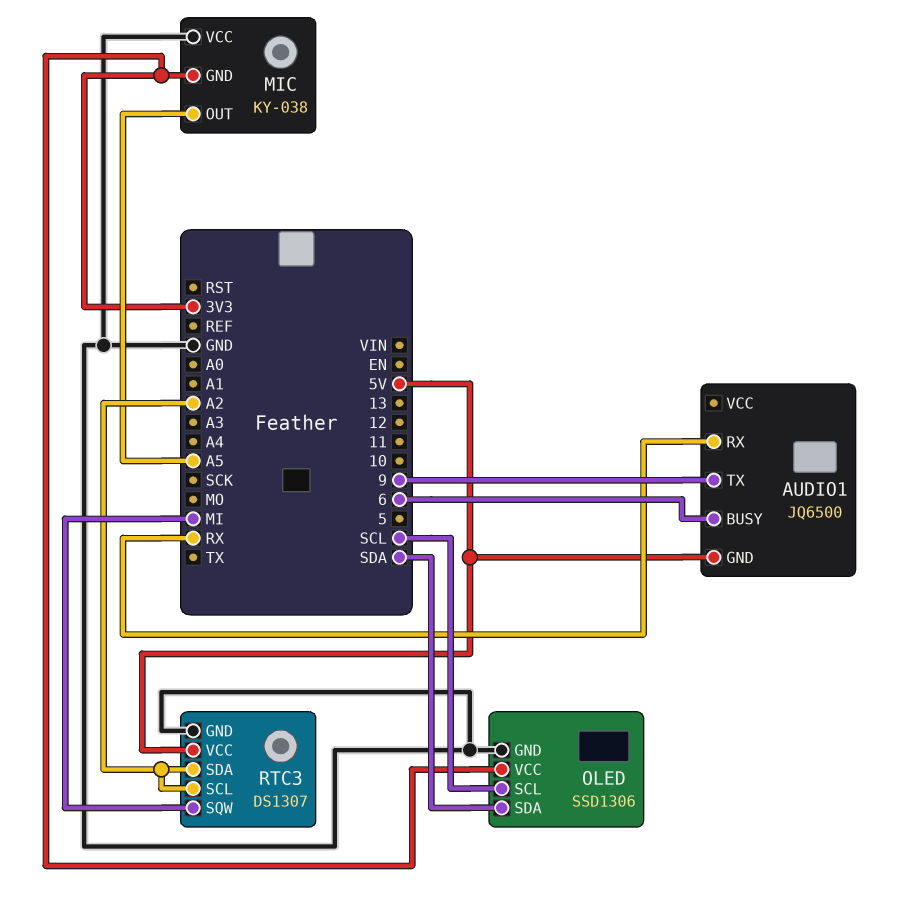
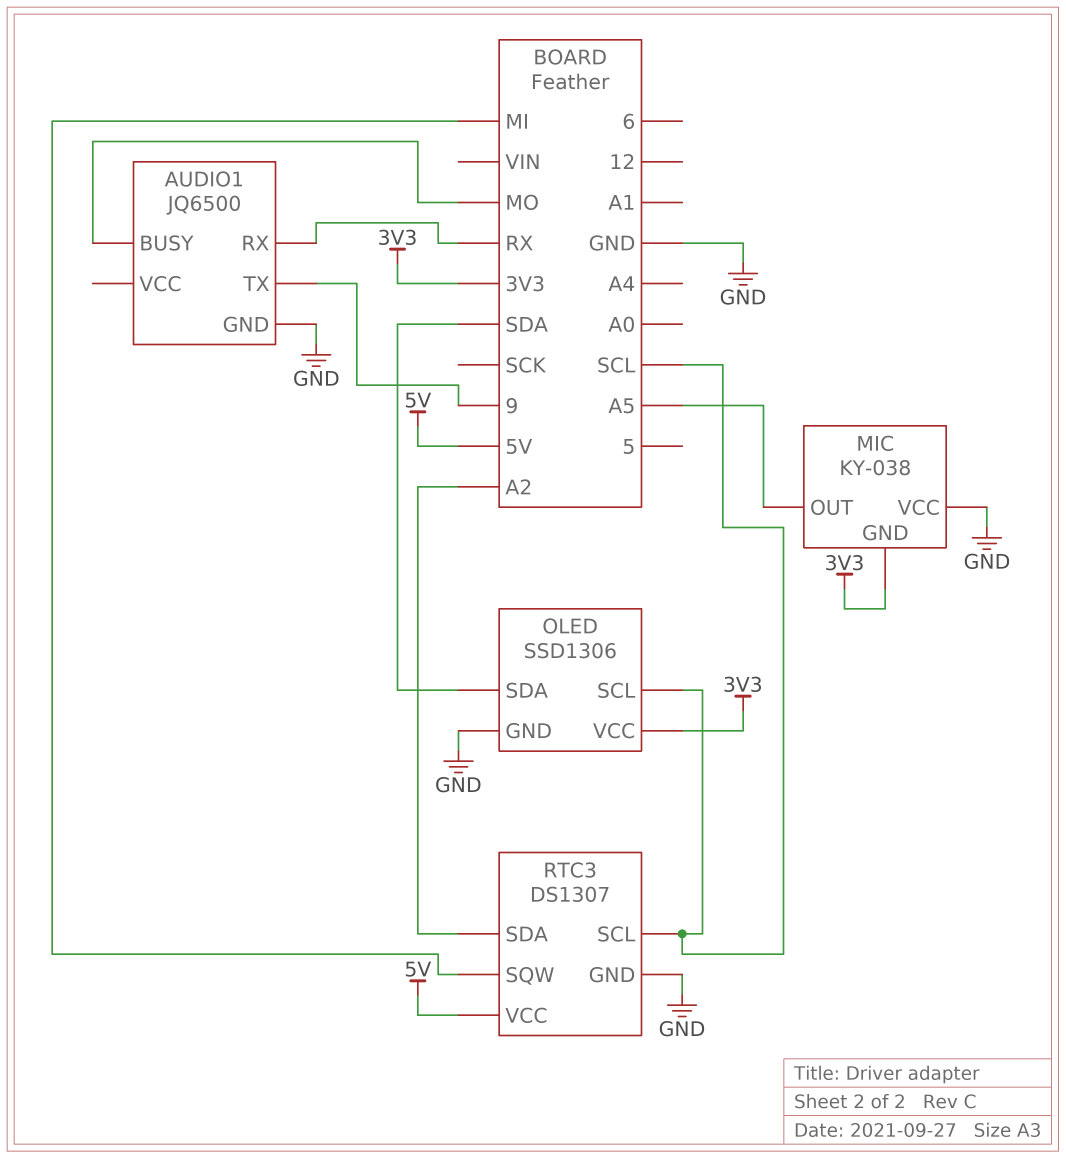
AUDIO1 pin BUSY: 6 -> MO
AUDIO1 pin GND: 5V -> GND
RTC3 pin SCL: A2 -> SCL

